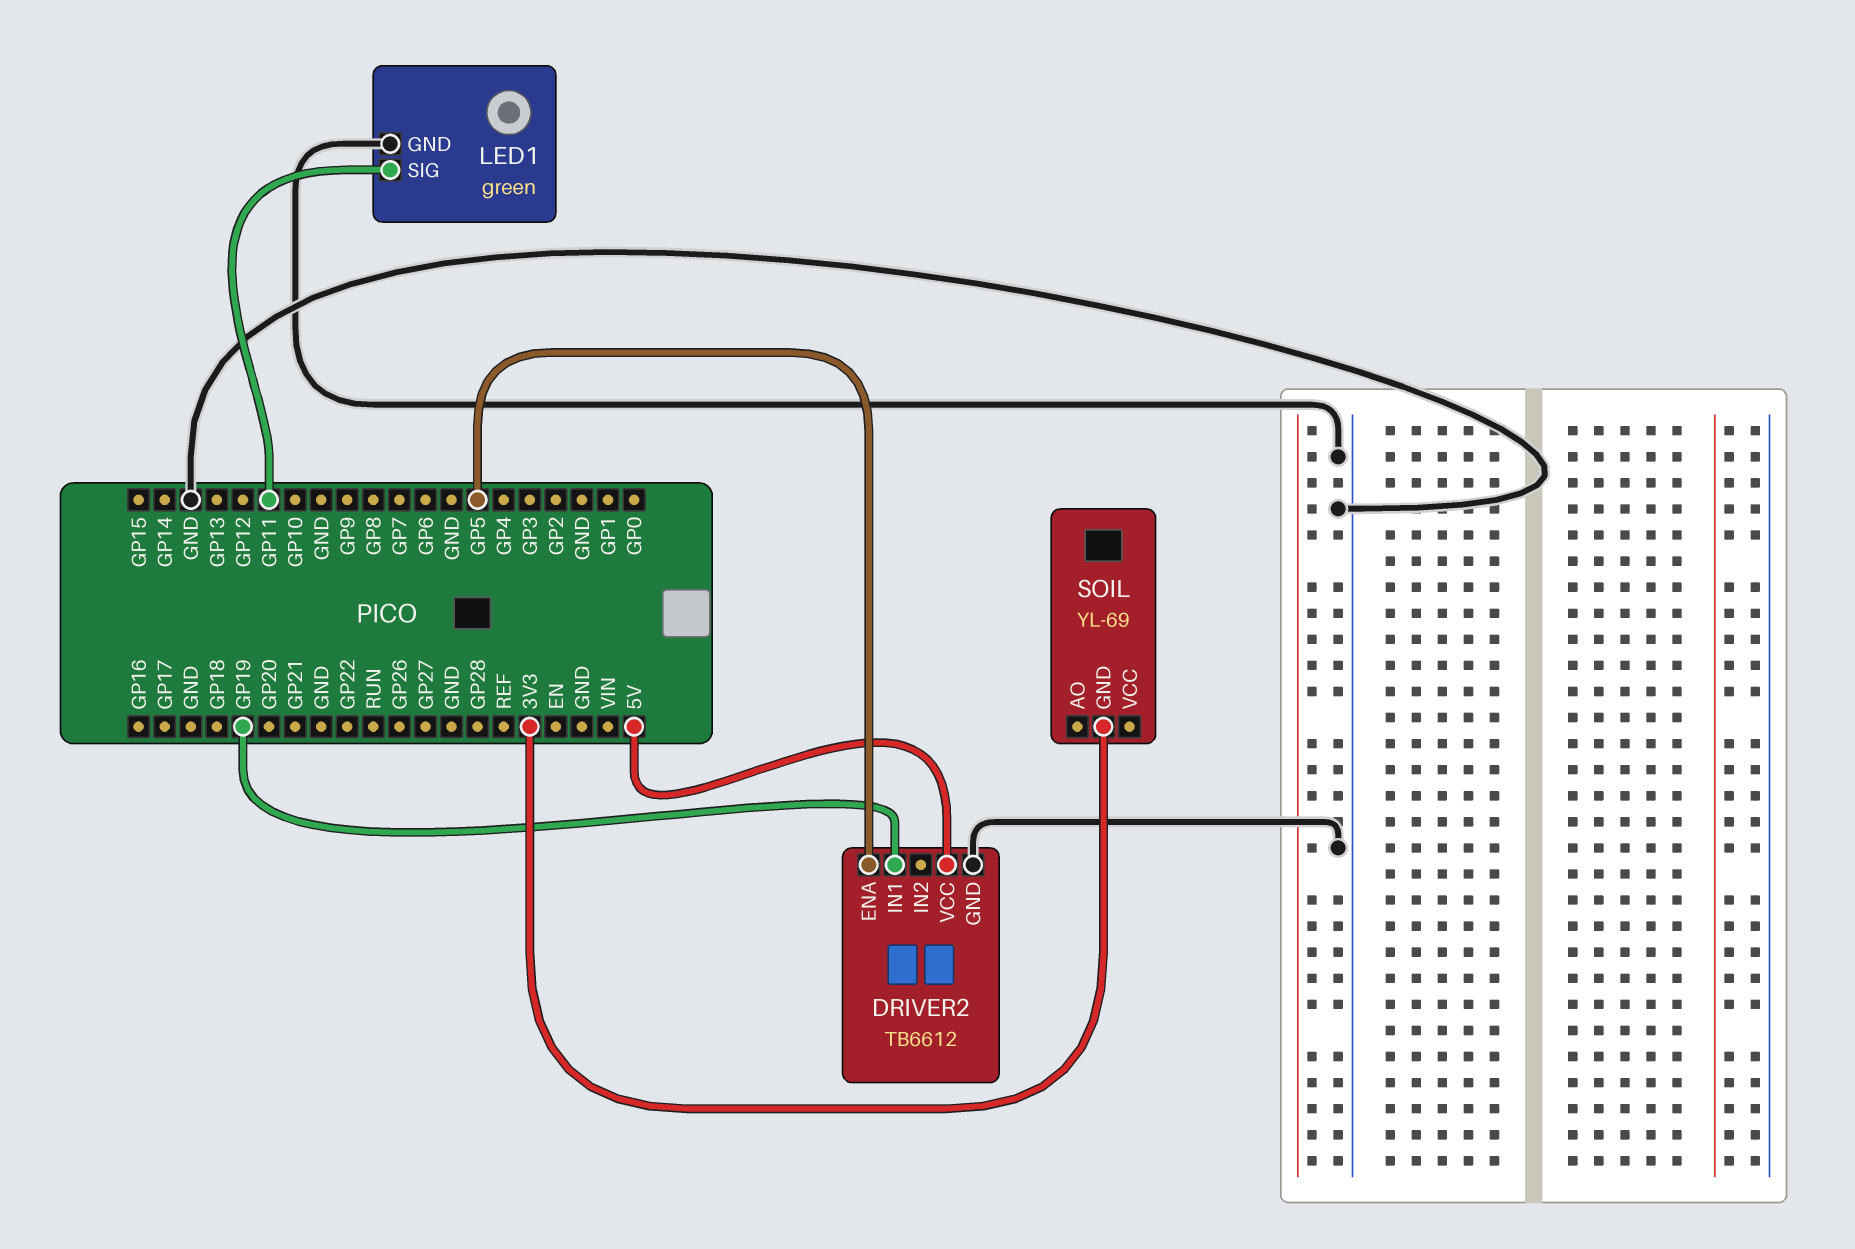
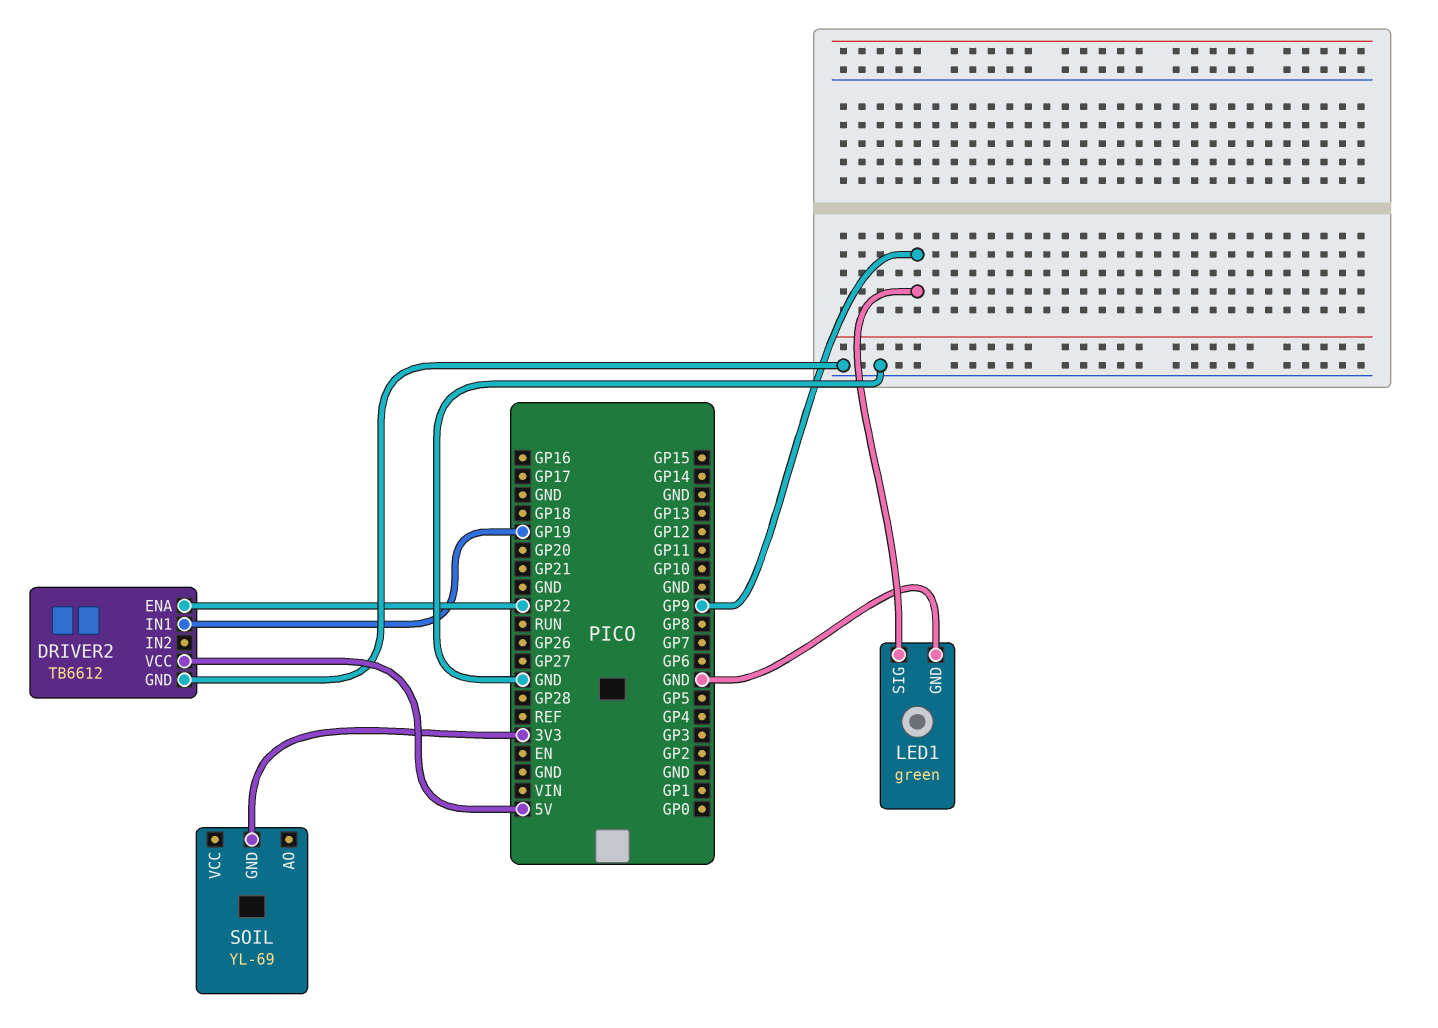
DRIVER2 pin ENA: GP5 -> GP22
LED1 pin SIG: GP11 -> GP9

